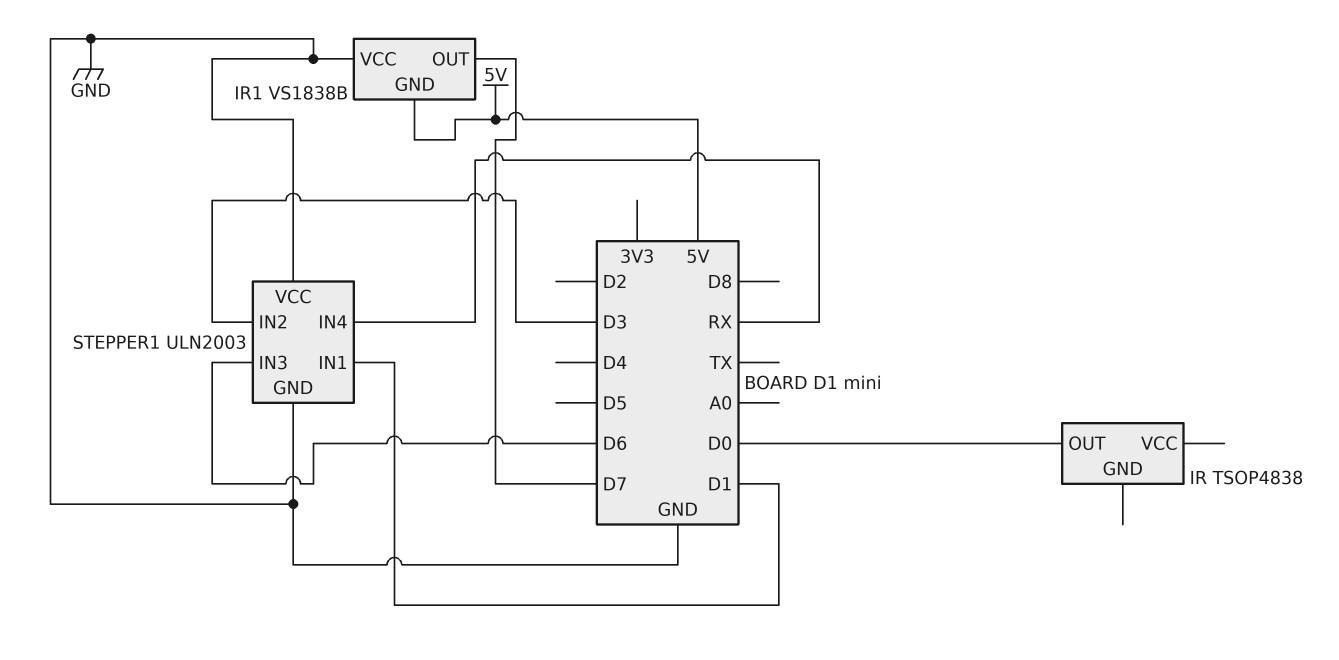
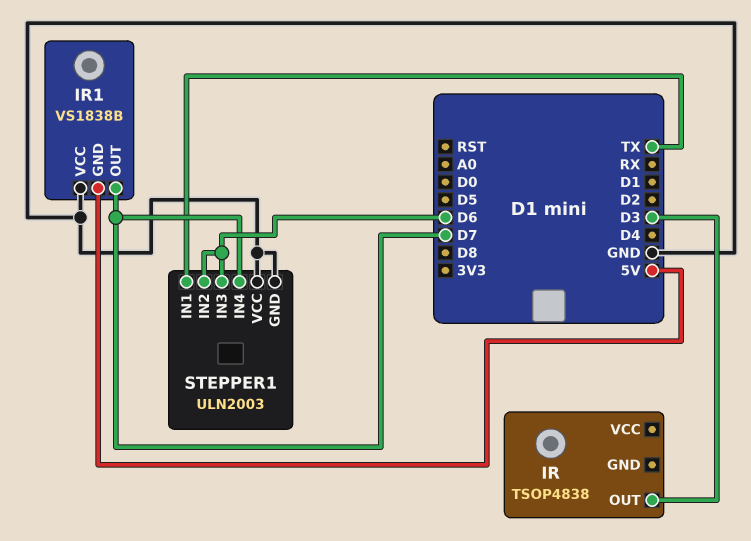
IR pin OUT: D0 -> D3
STEPPER1 pin IN1: D1 -> TX
STEPPER1 pin IN2: D3 -> D6
STEPPER1 pin IN4: RX -> D7

